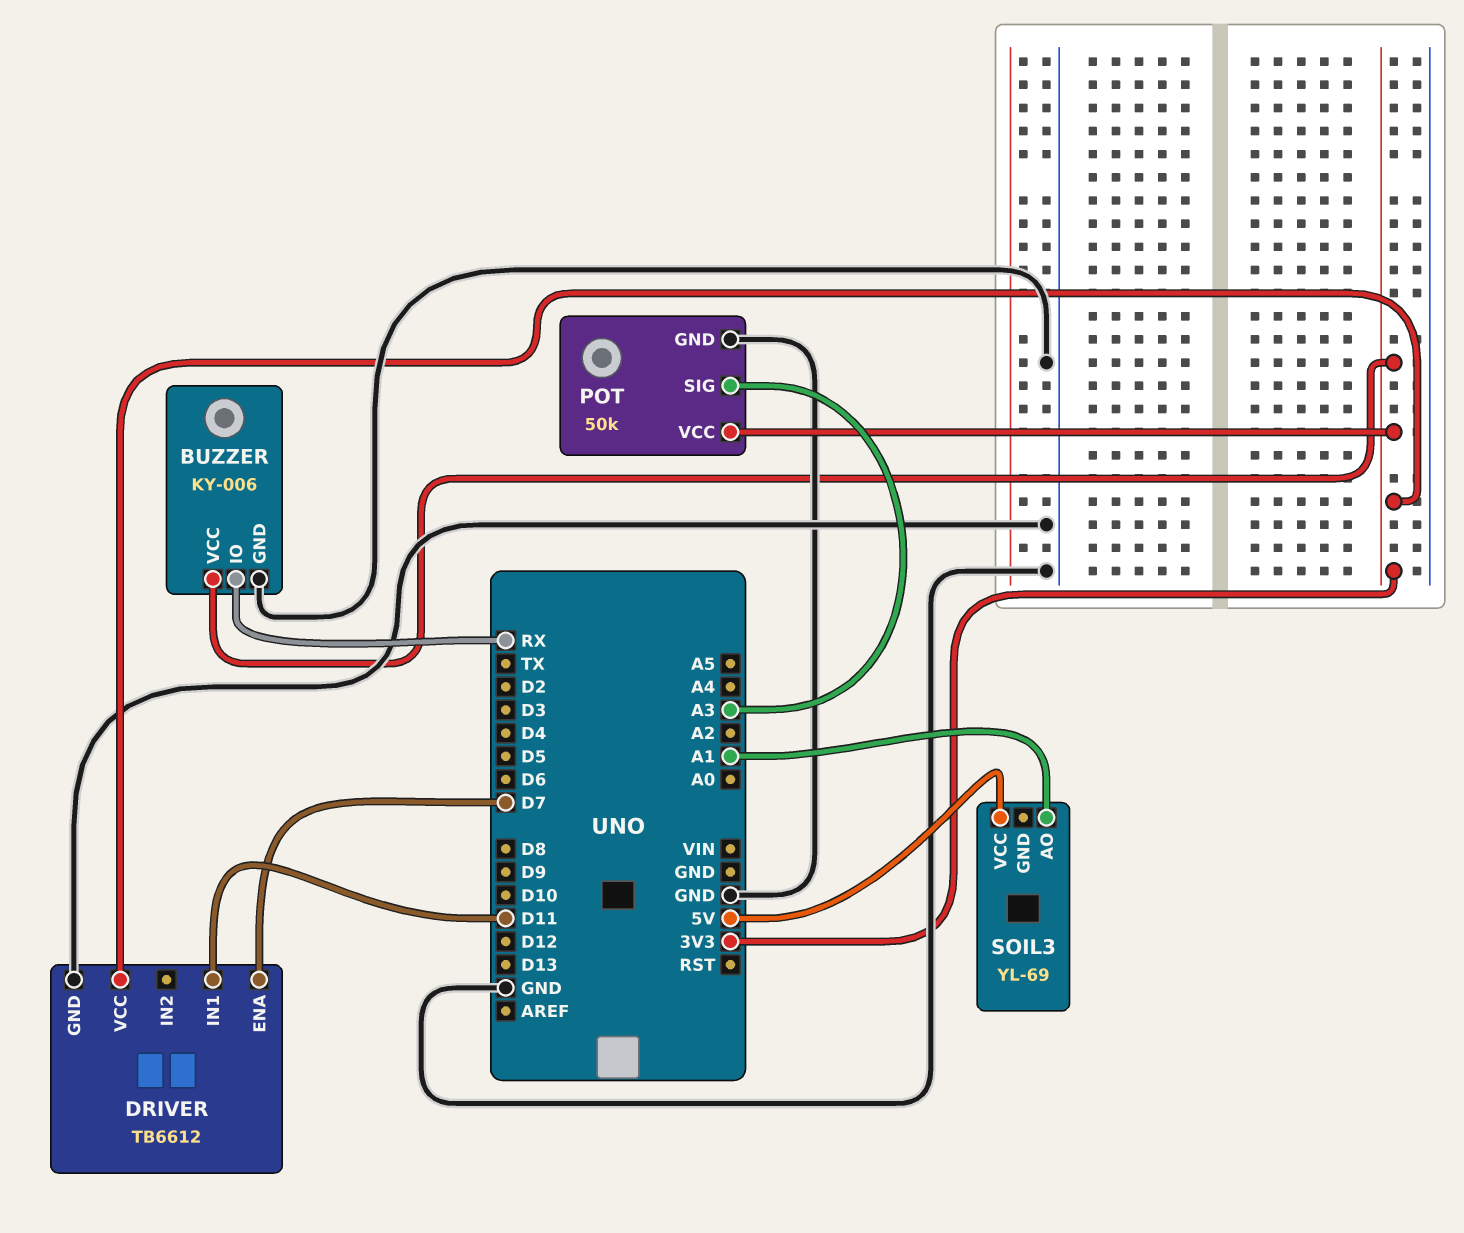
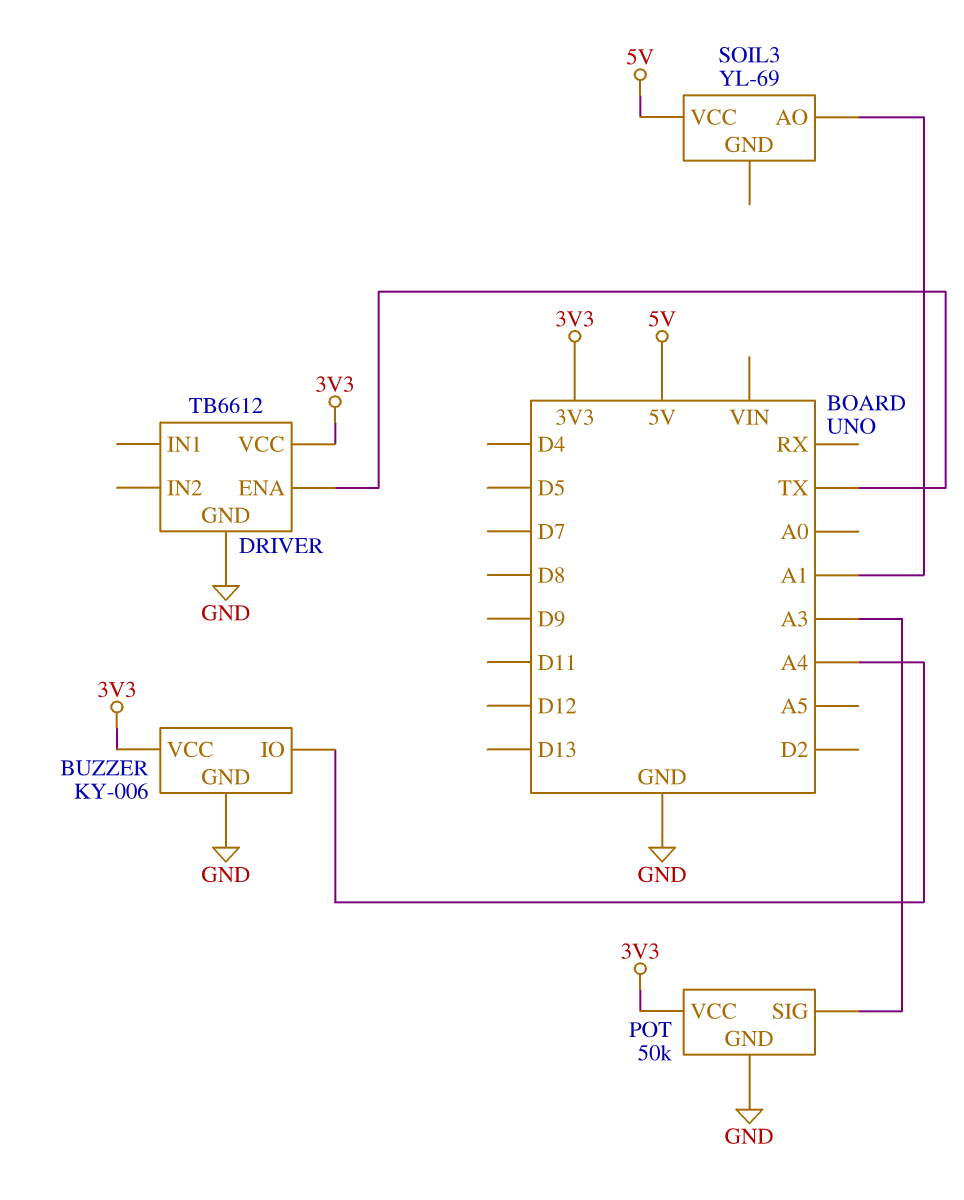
BUZZER pin IO: RX -> A4
DRIVER pin ENA: D7 -> TX
DRIVER pin IN1: D11 -> none

